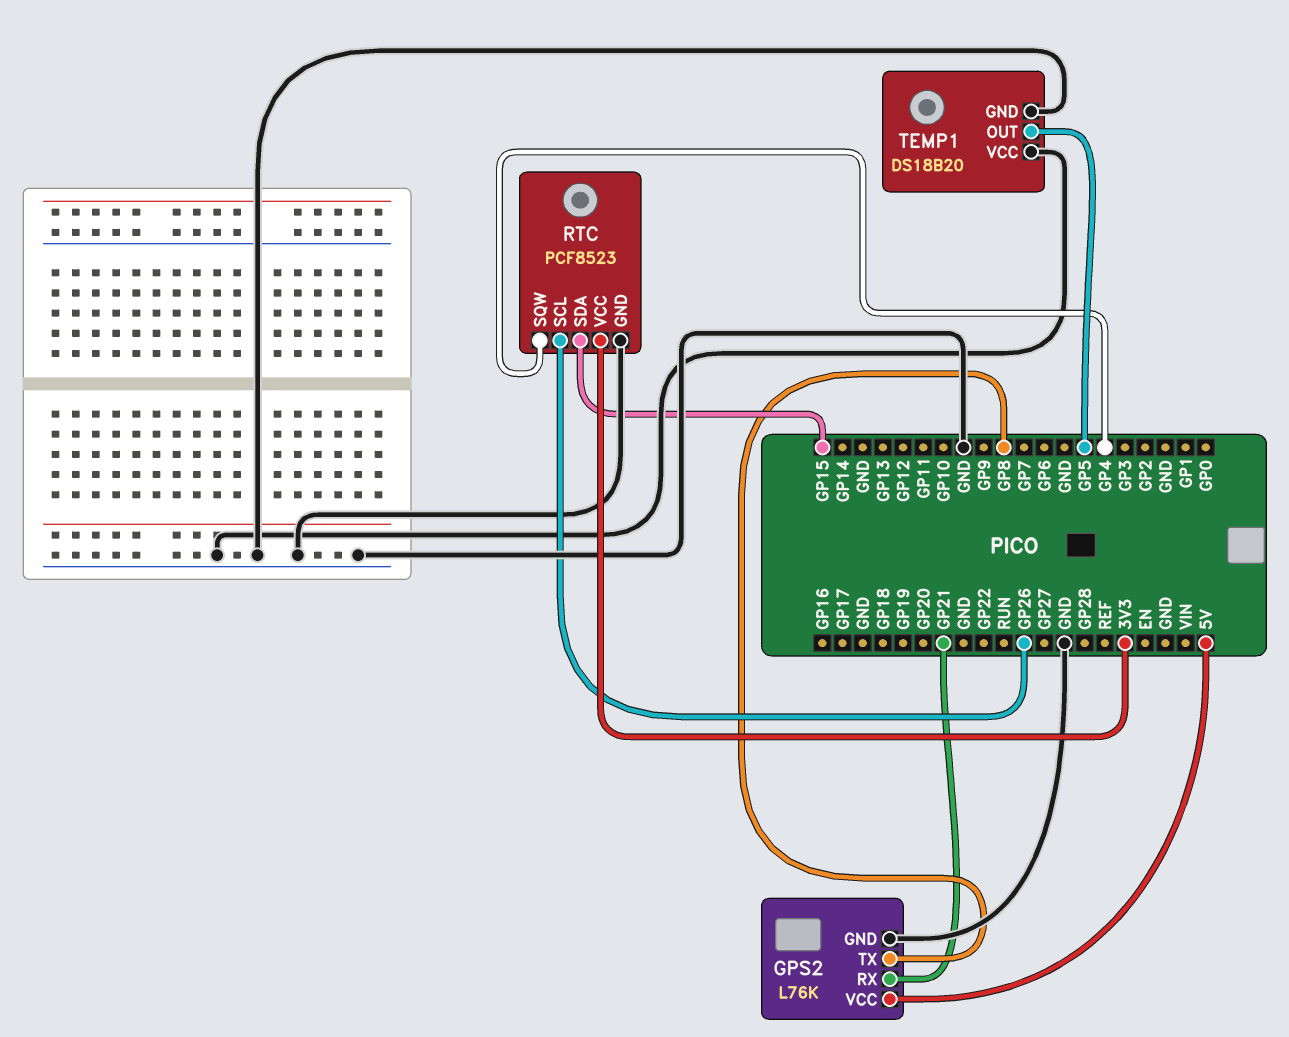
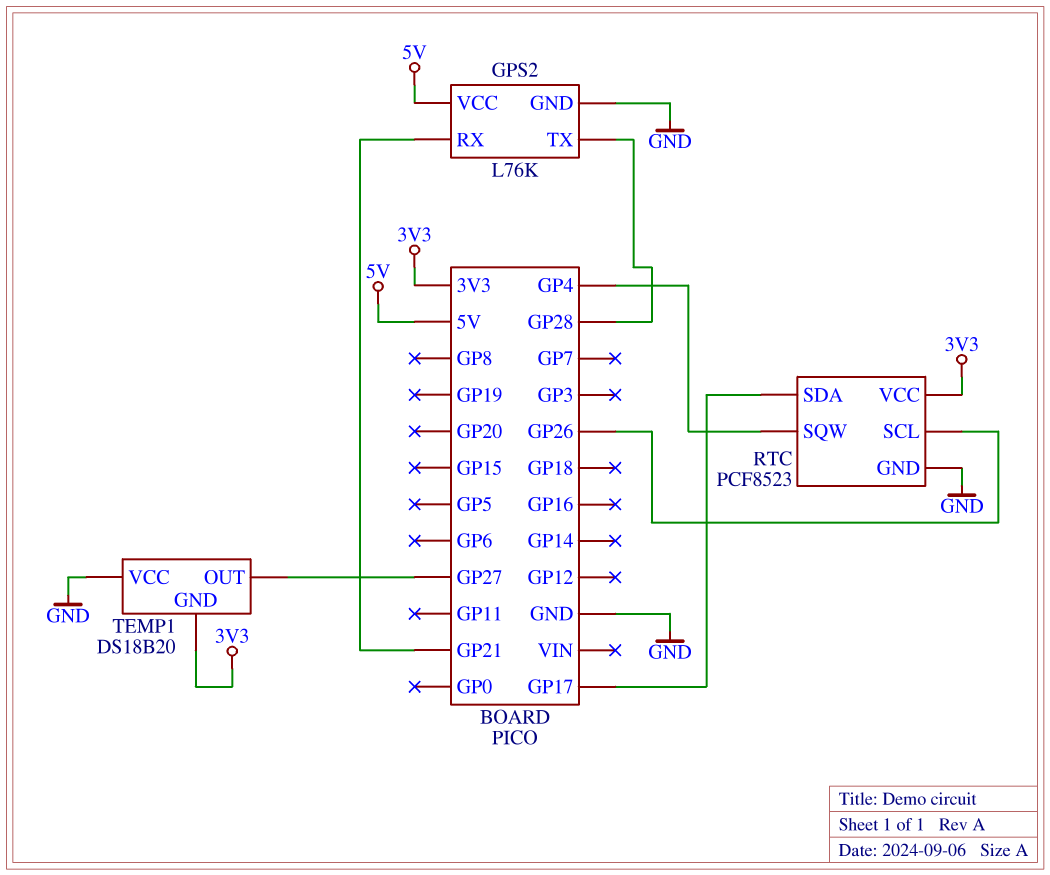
GPS2 pin TX: GP8 -> GP28
RTC pin SDA: GP15 -> GP17
TEMP1 pin GND: GND -> 3V3
TEMP1 pin OUT: GP5 -> GP27

